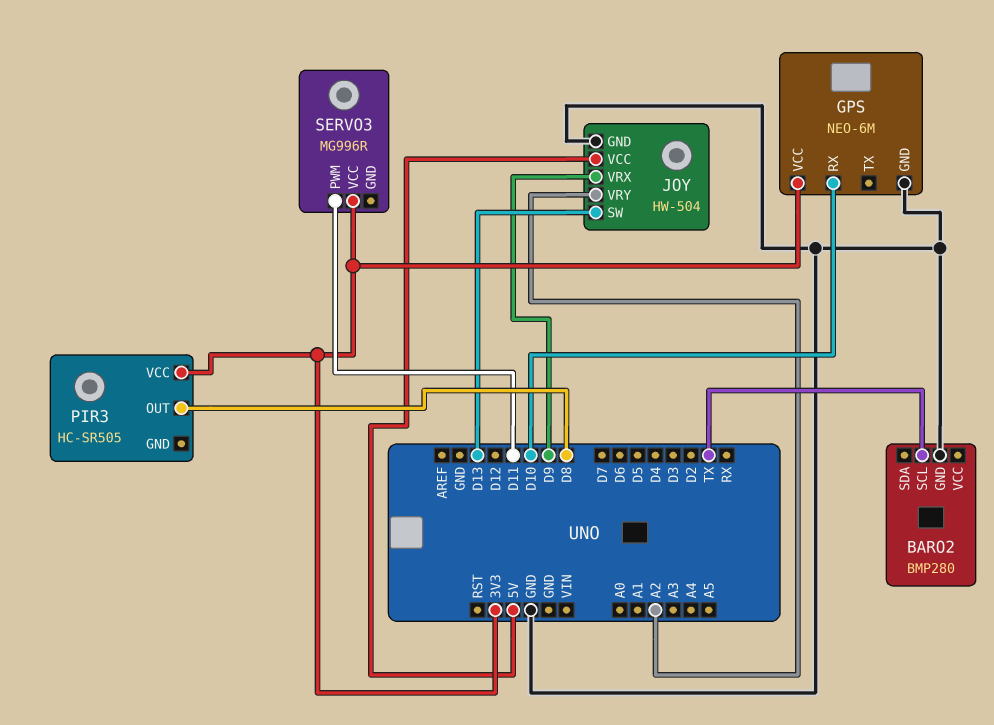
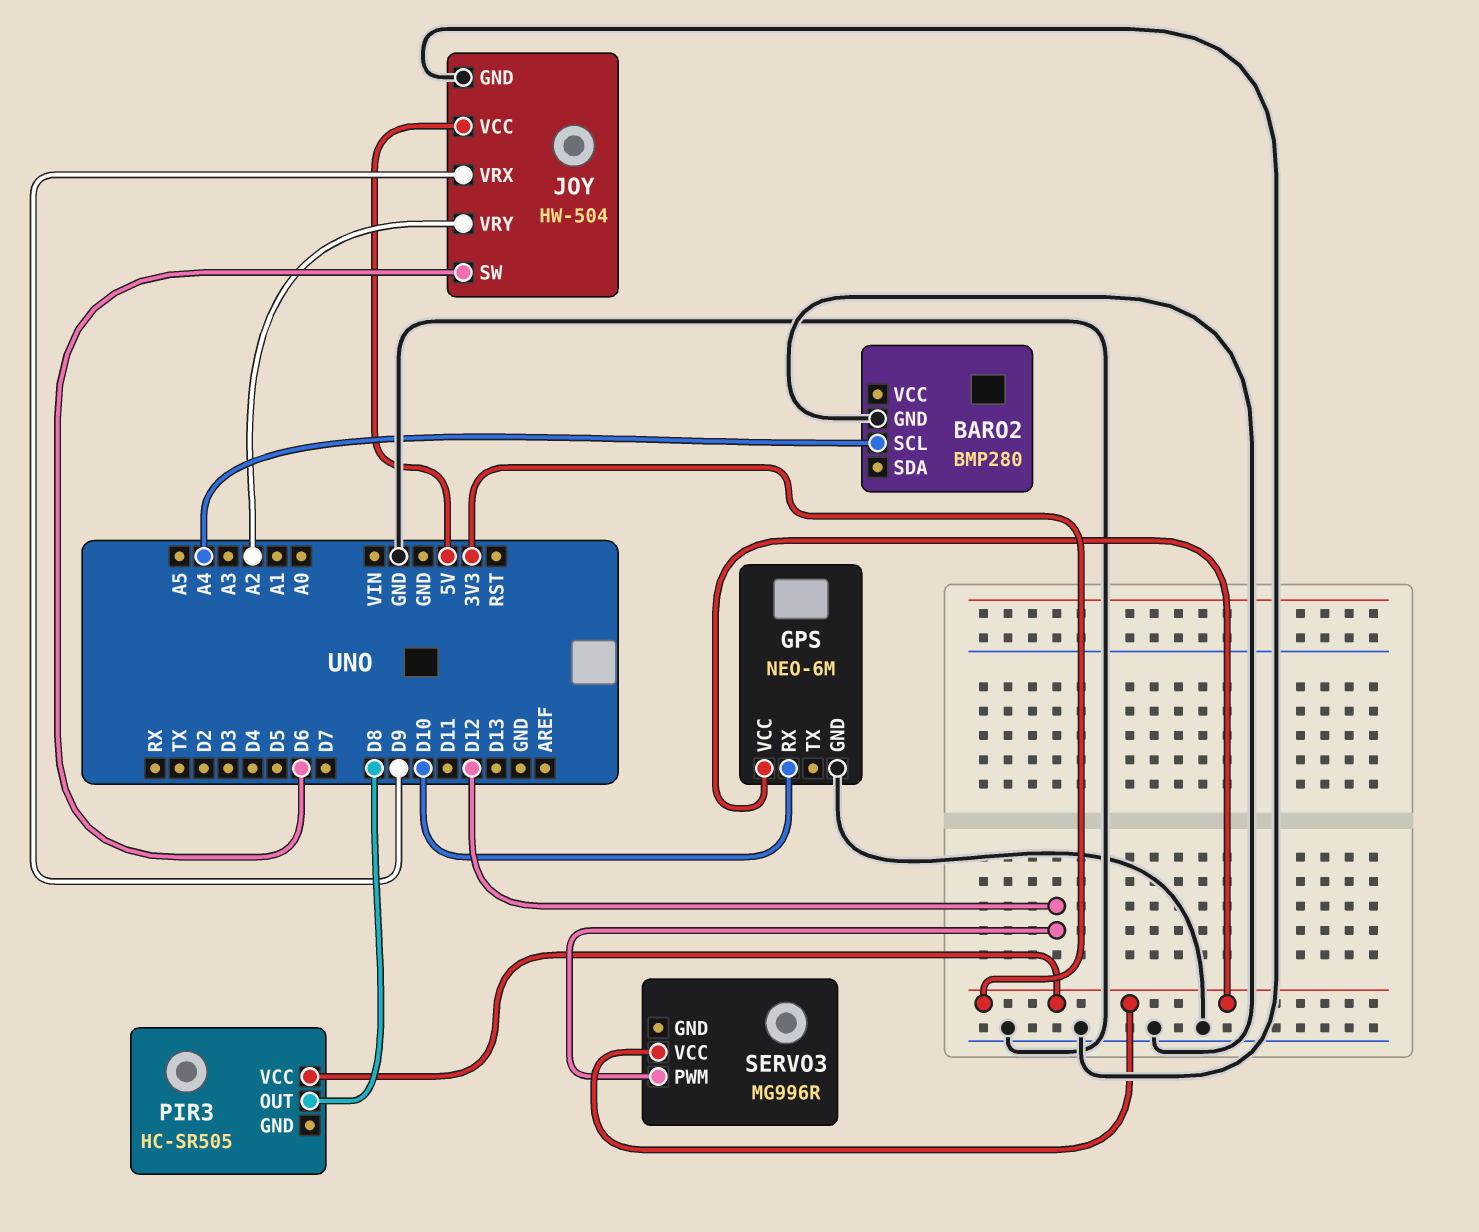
BARO2 pin SCL: TX -> A4
JOY pin SW: D13 -> D6
SERVO3 pin PWM: D11 -> D12

